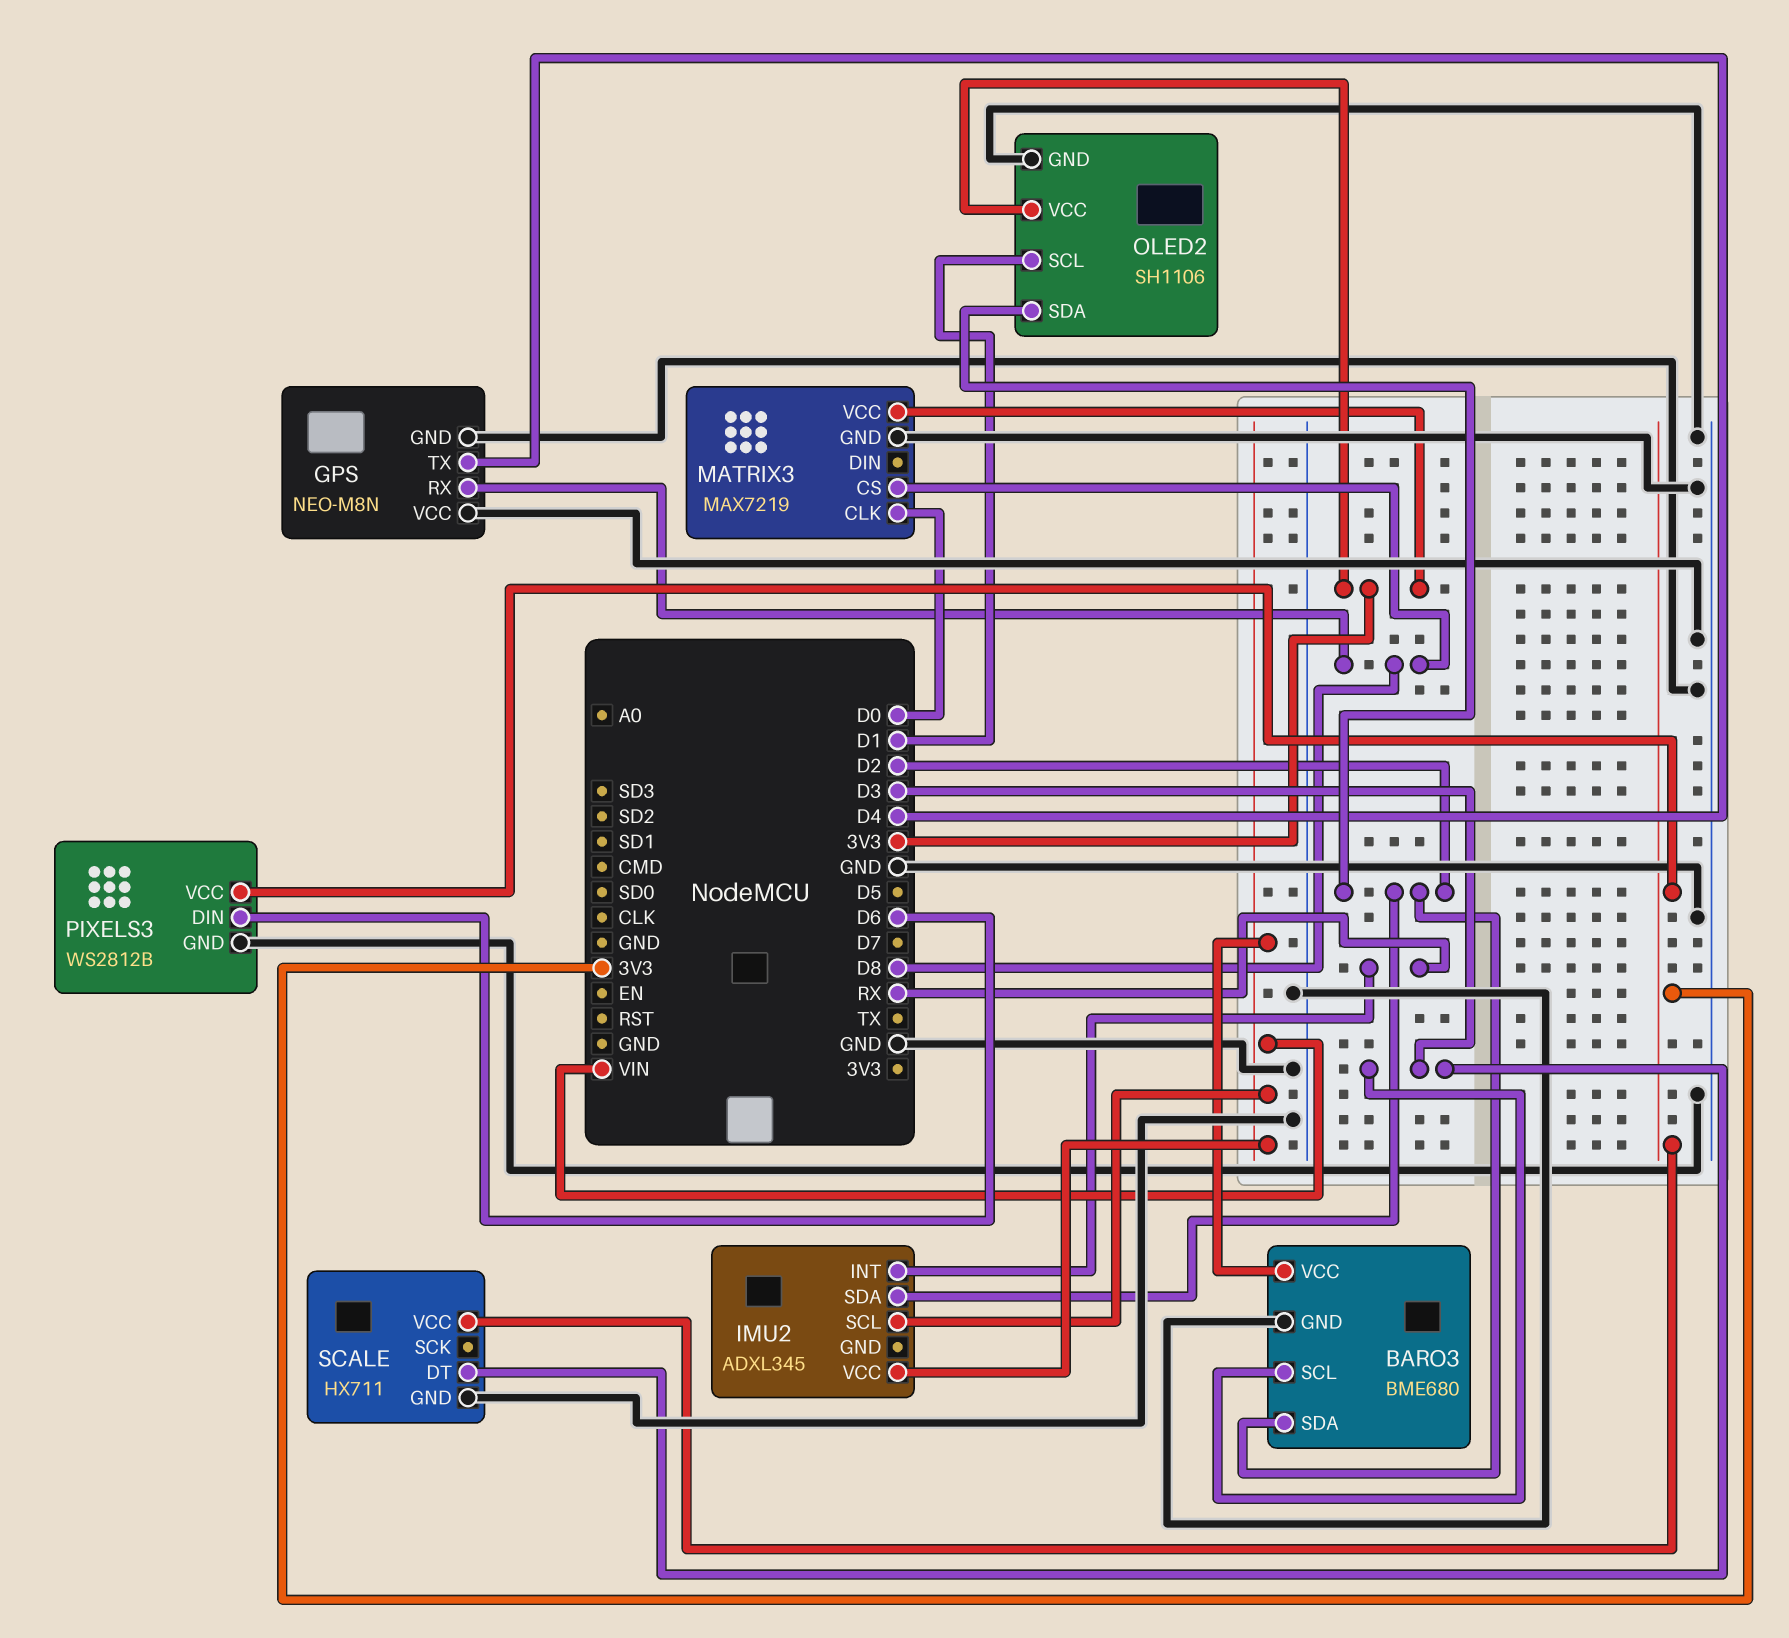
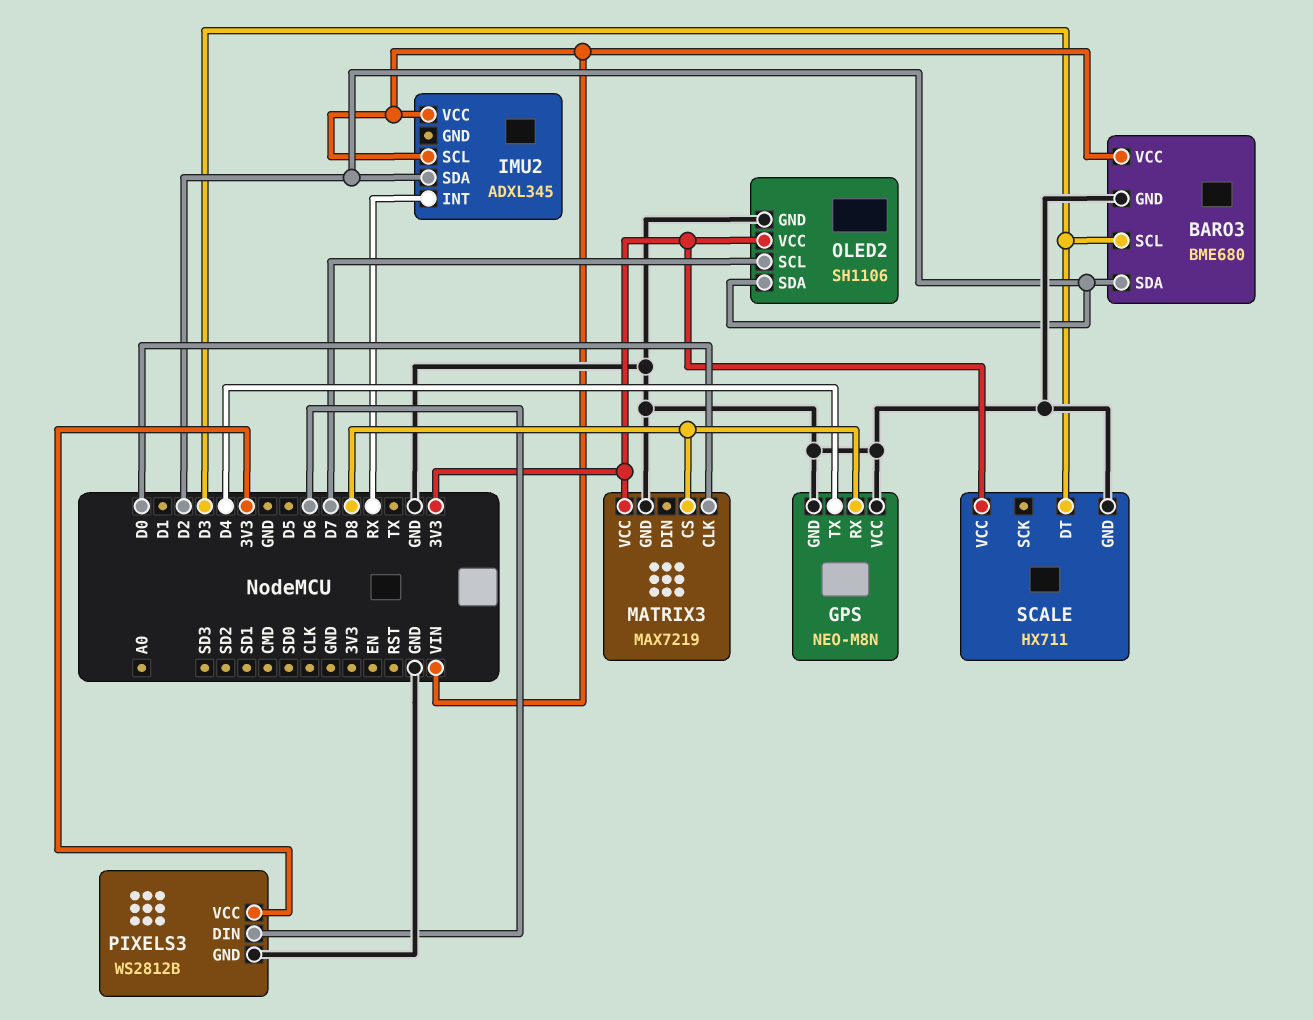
OLED2 pin SCL: D1 -> D7

